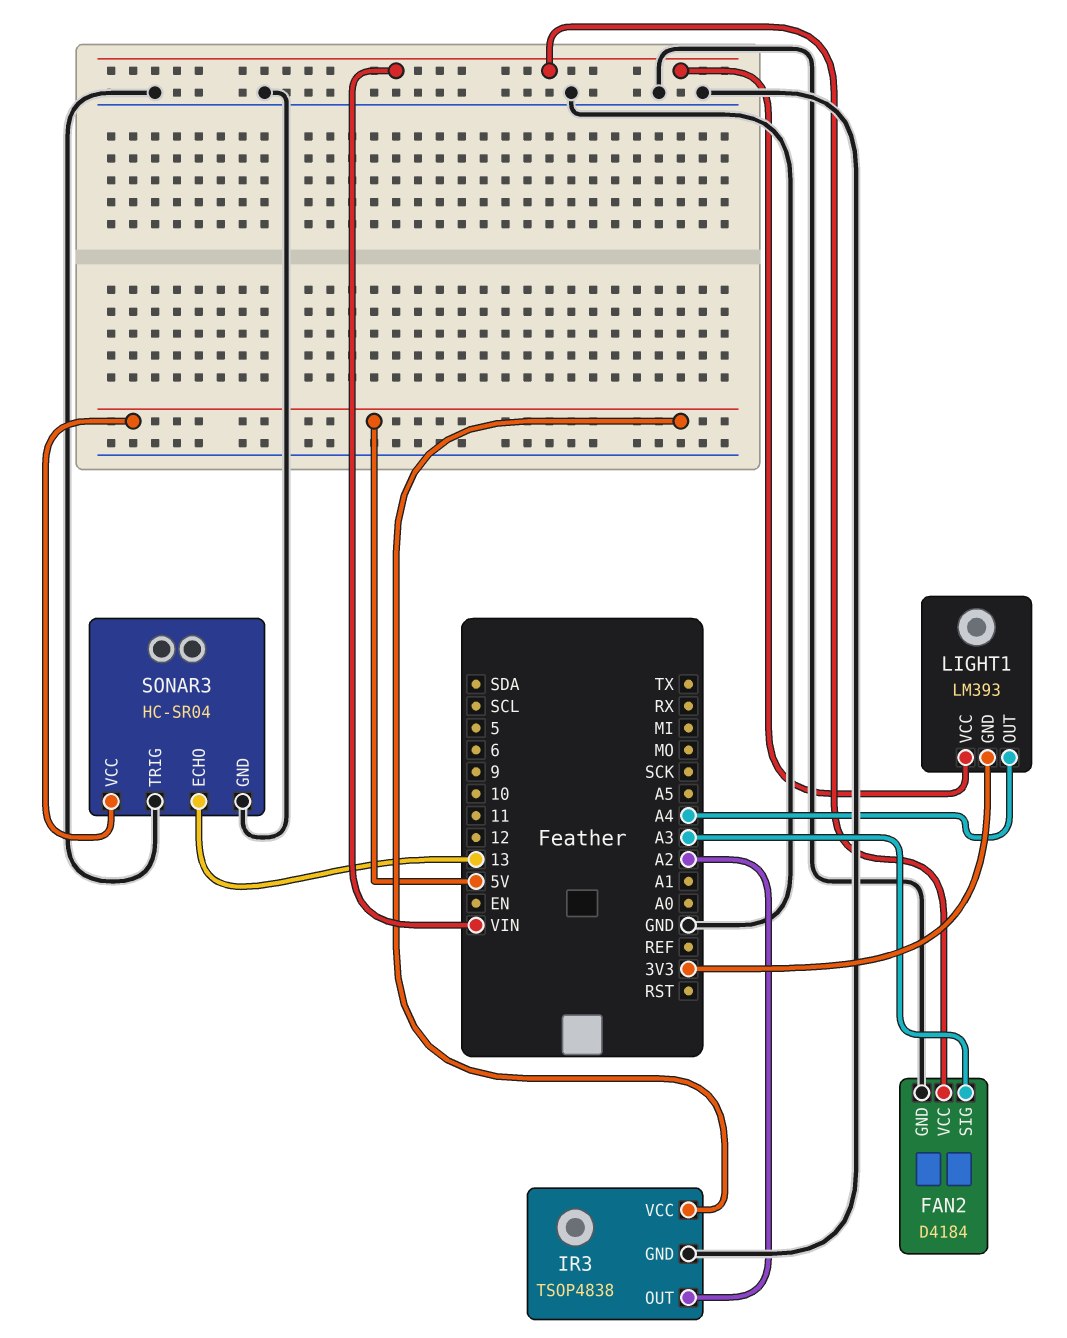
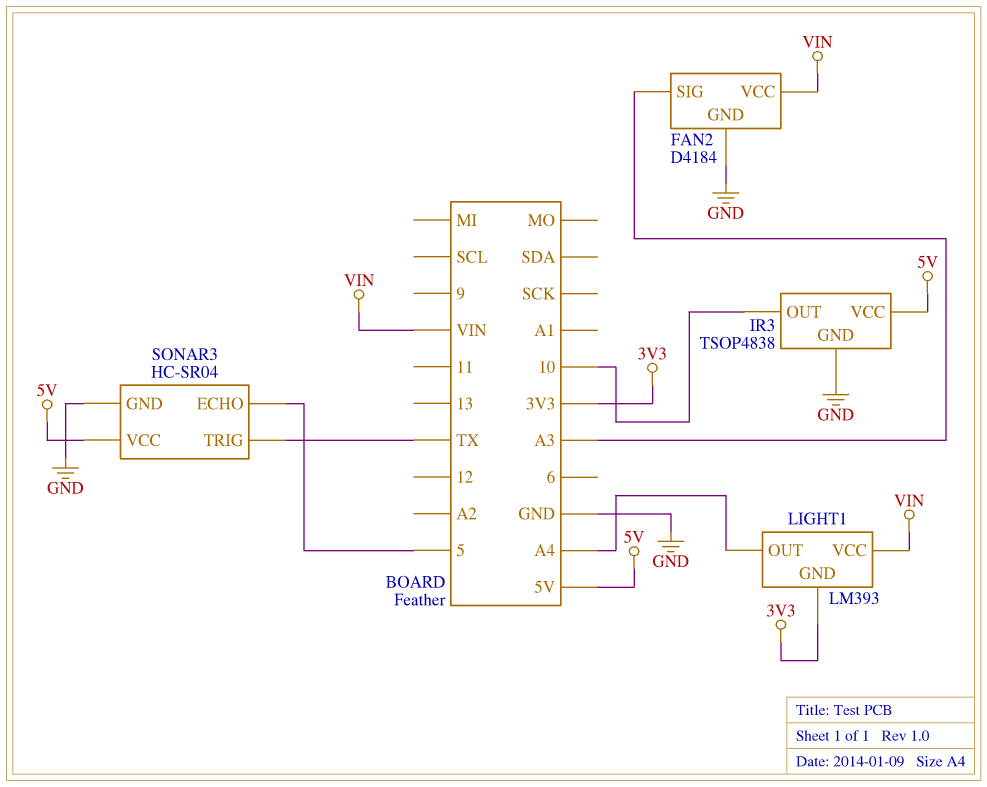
IR3 pin OUT: A2 -> 10
SONAR3 pin ECHO: 13 -> 5
SONAR3 pin TRIG: GND -> TX

